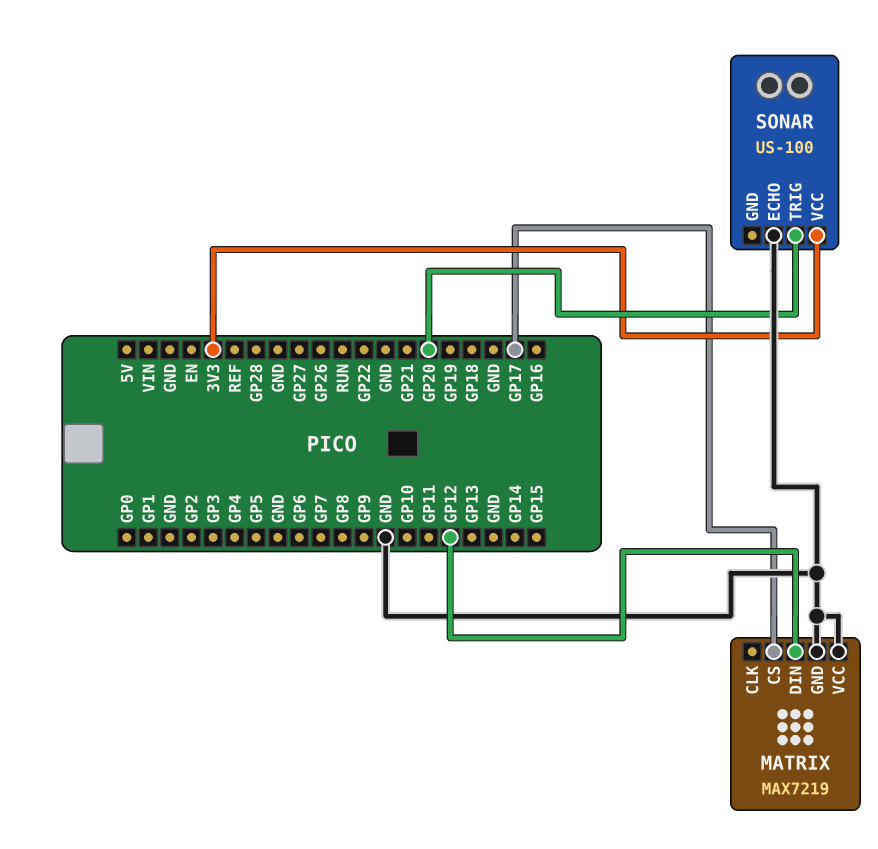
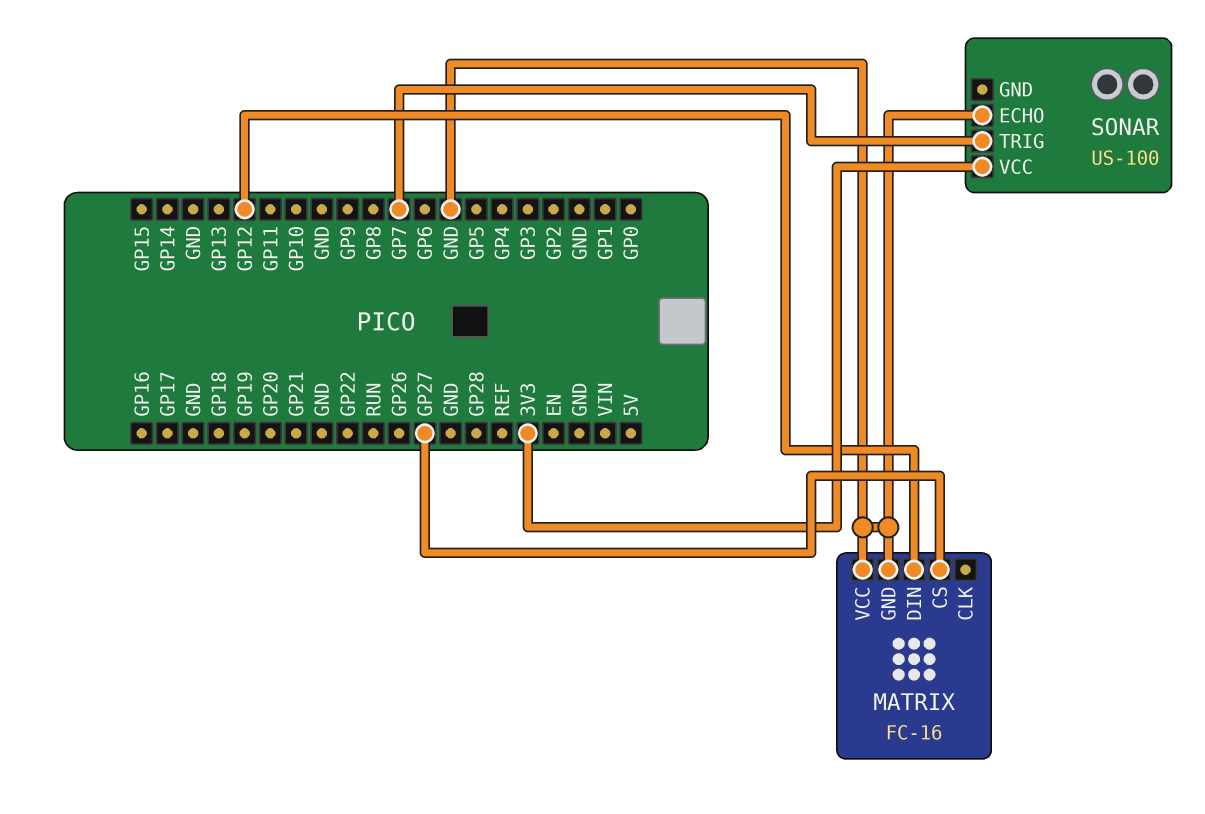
MATRIX: MAX7219 -> FC-16
MATRIX pin CS: GP17 -> GP27
SONAR pin TRIG: GP20 -> GP7

